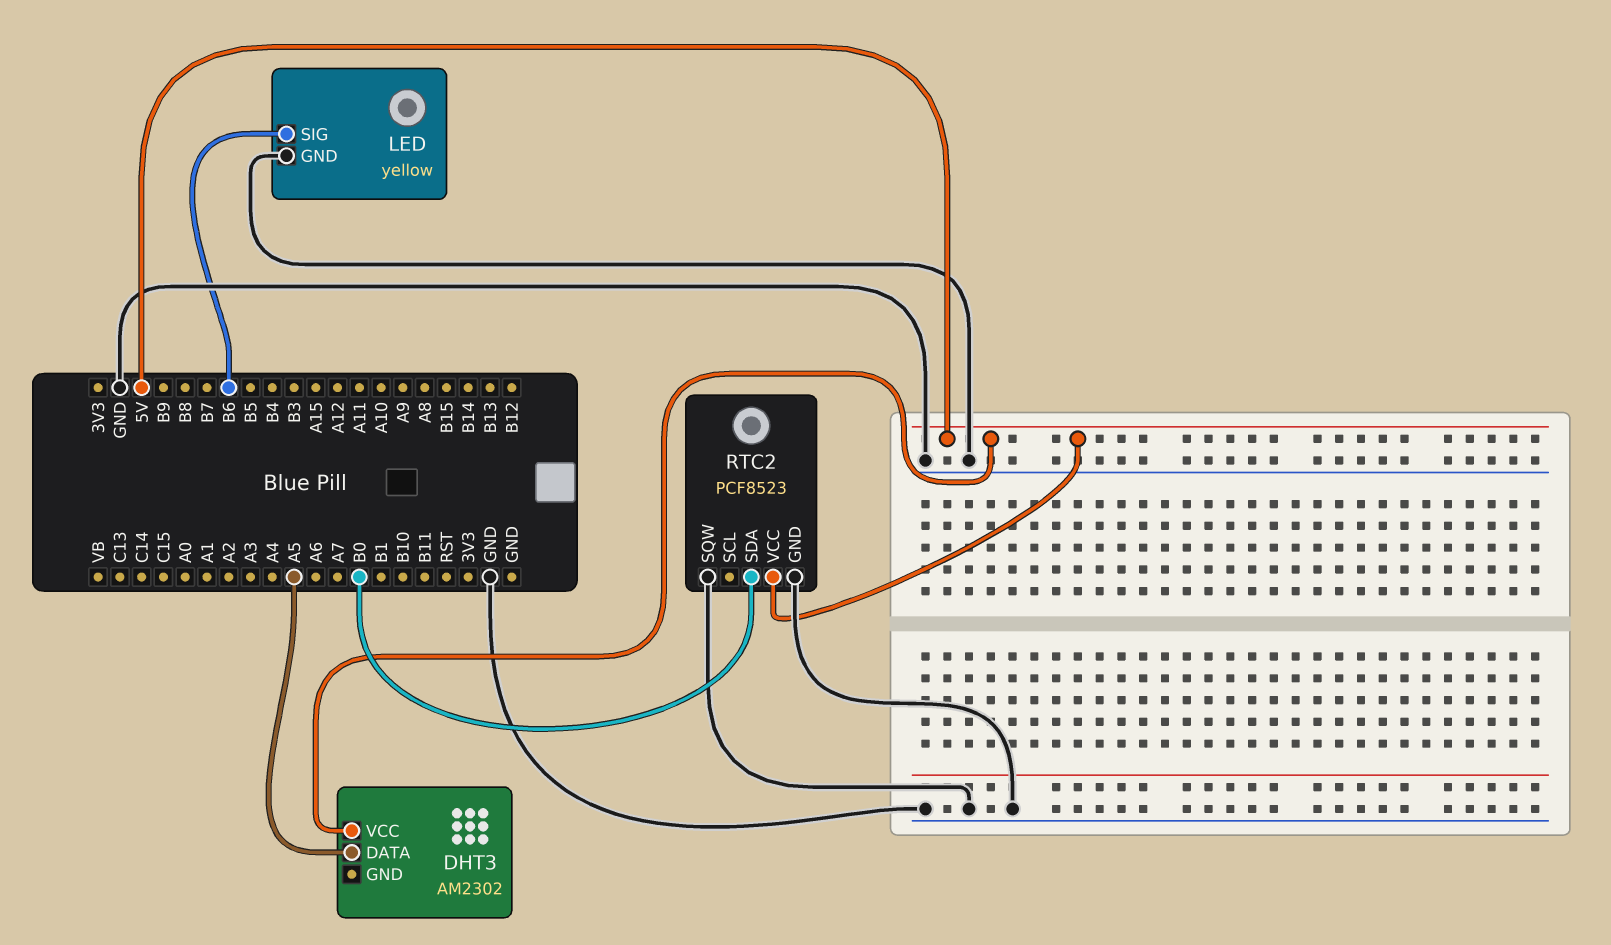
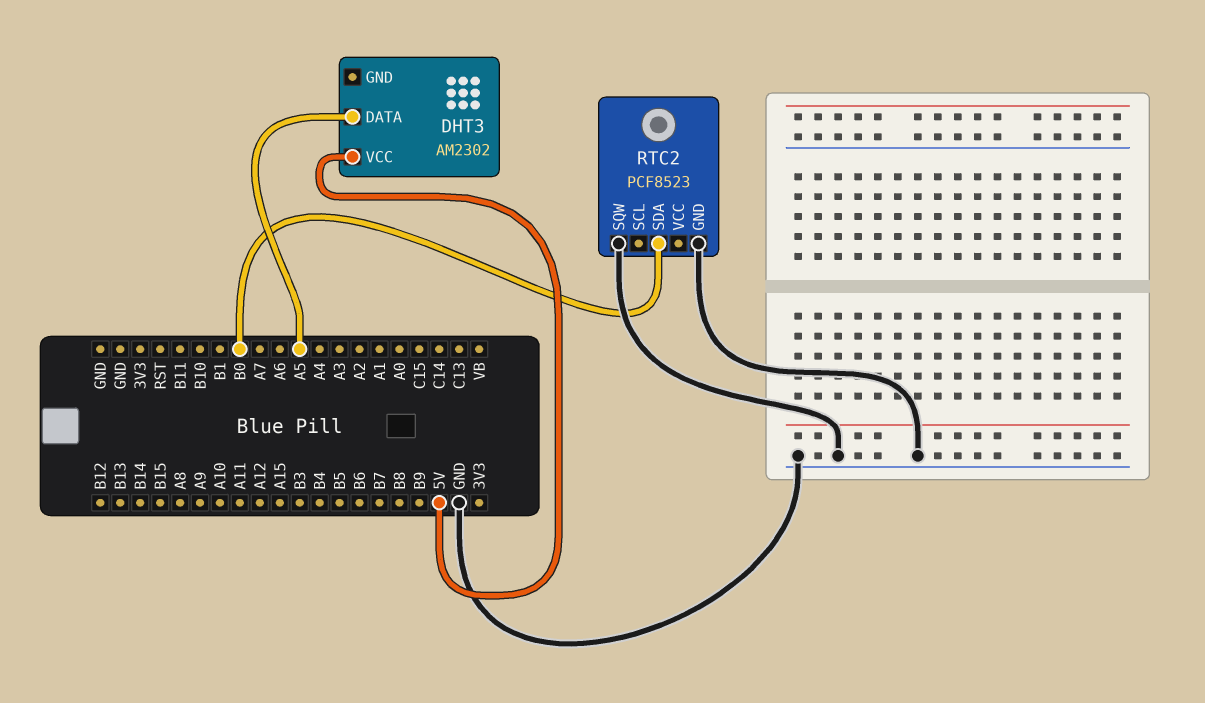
LED: yellow -> none
LED pin GND: GND -> none
LED pin SIG: B6 -> none
RTC2 pin VCC: 5V -> none

